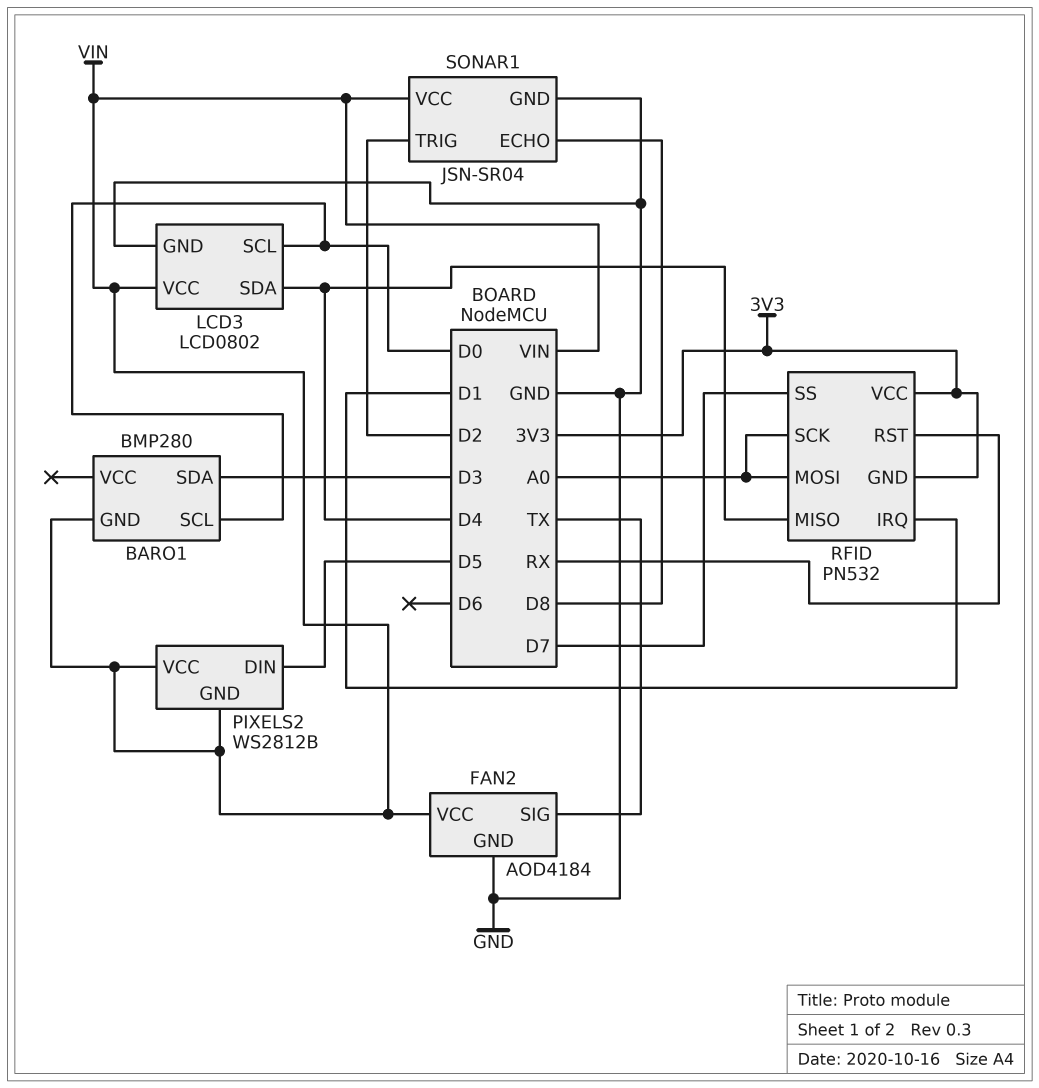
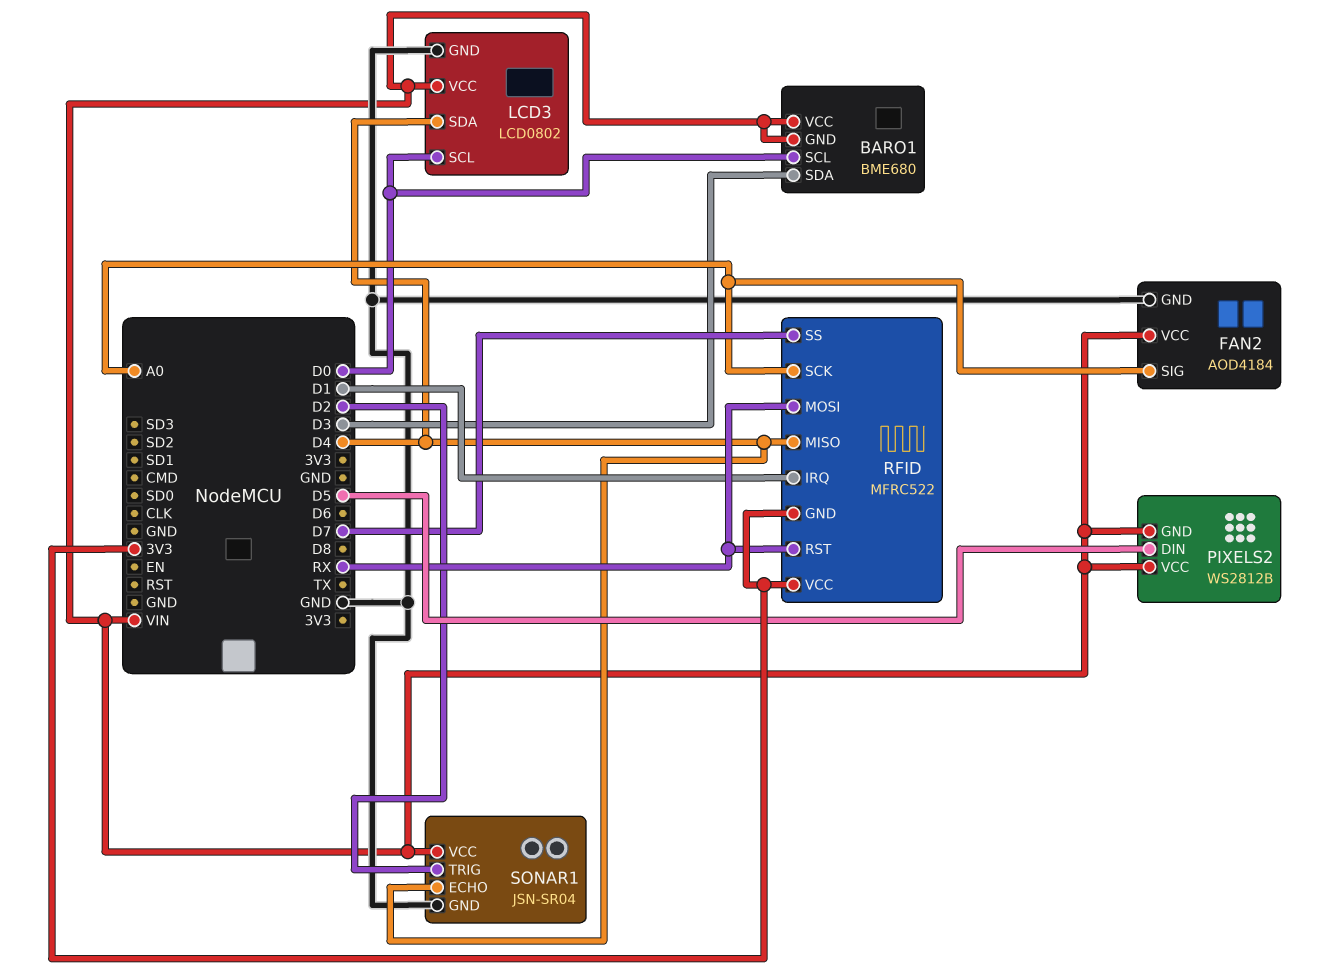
BARO1: BMP280 -> BME680
BARO1 pin VCC: none -> VIN
FAN2 pin SIG: TX -> A0
RFID: PN532 -> MFRC522
RFID pin MOSI: A0 -> RX
SONAR1 pin ECHO: D8 -> D4

